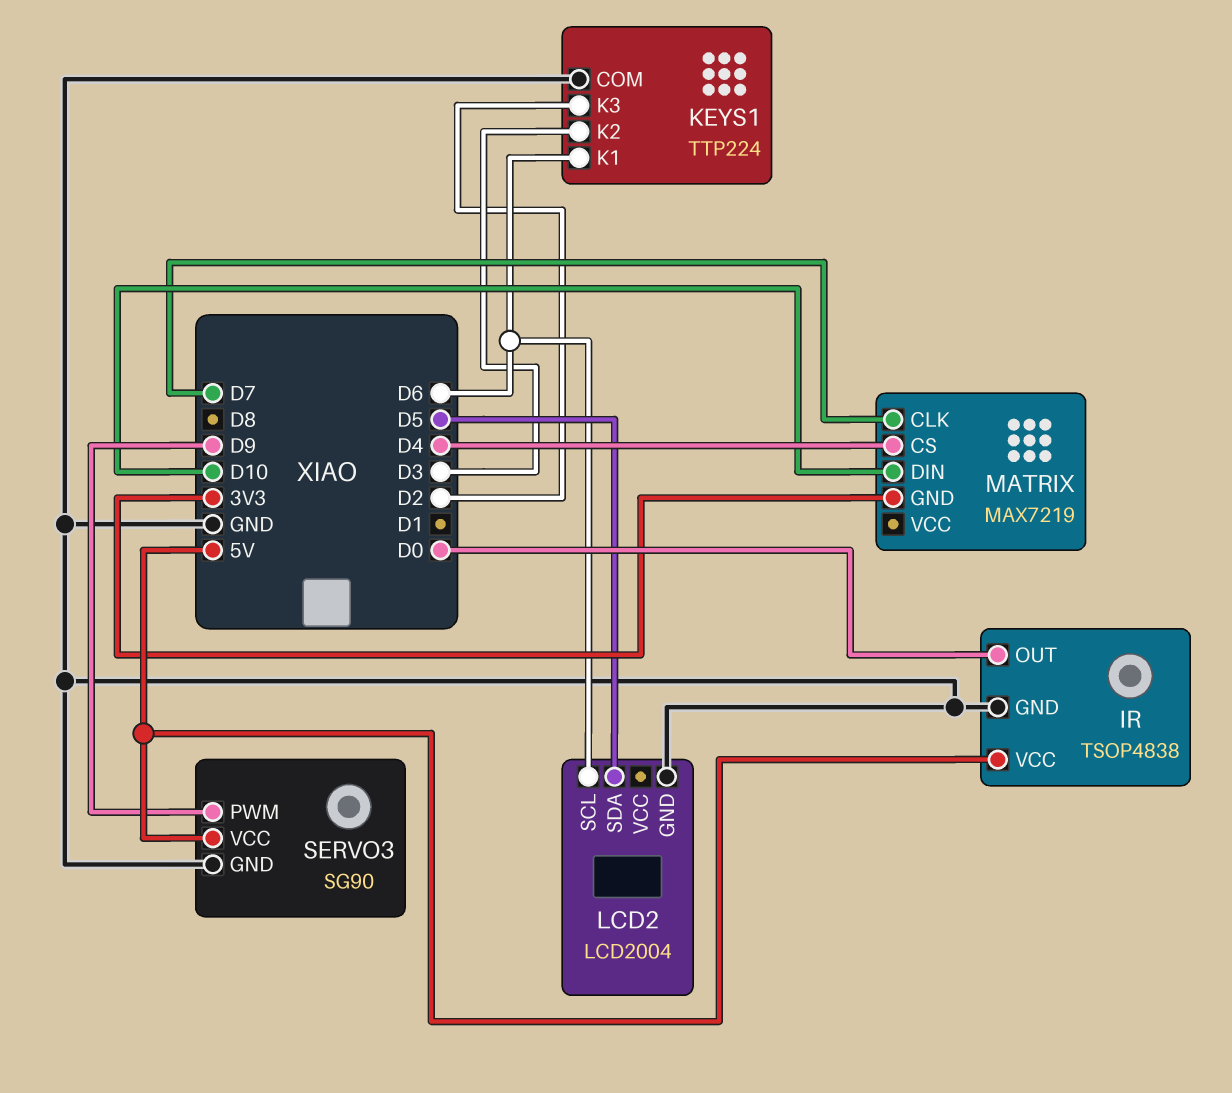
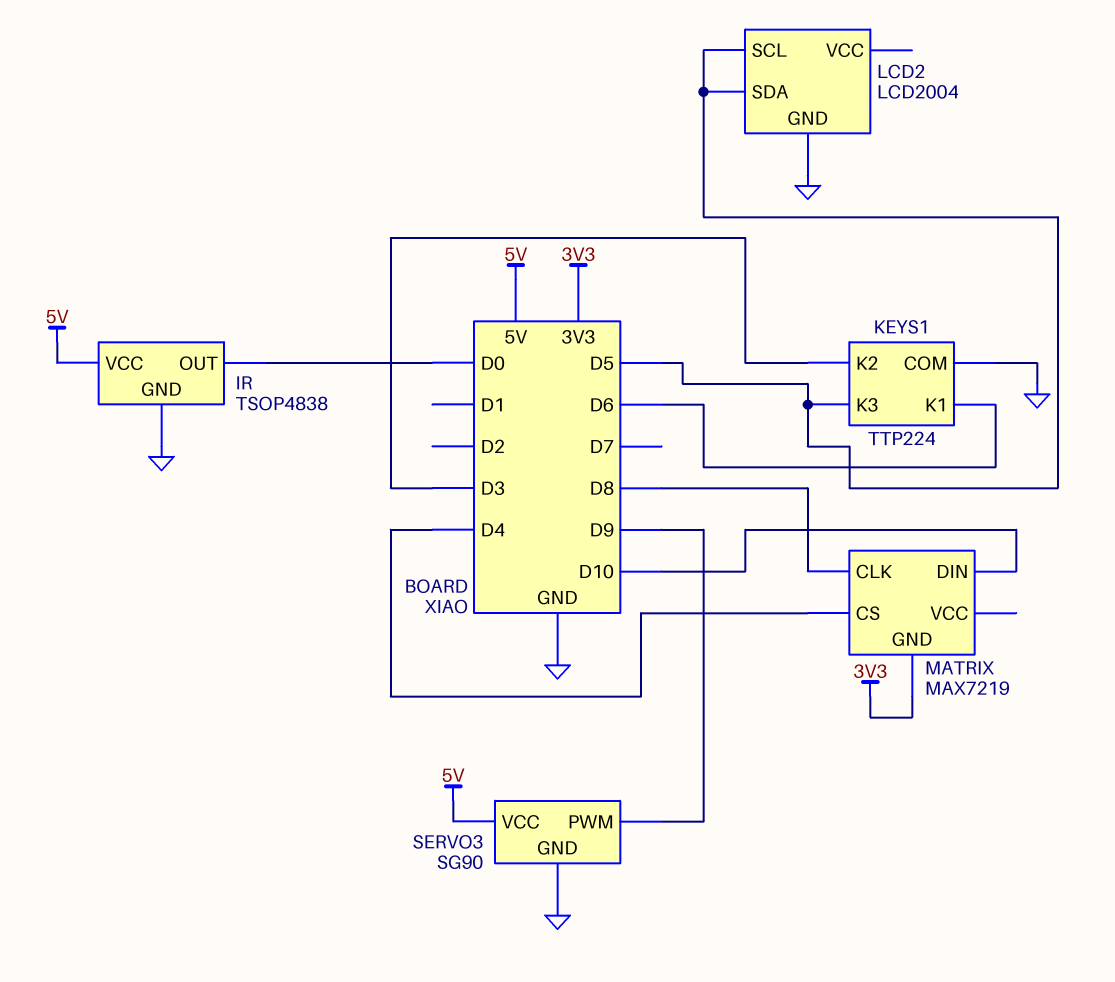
KEYS1 pin K3: D2 -> D5
LCD2 pin SCL: D6 -> D5
MATRIX pin CLK: D7 -> D8

